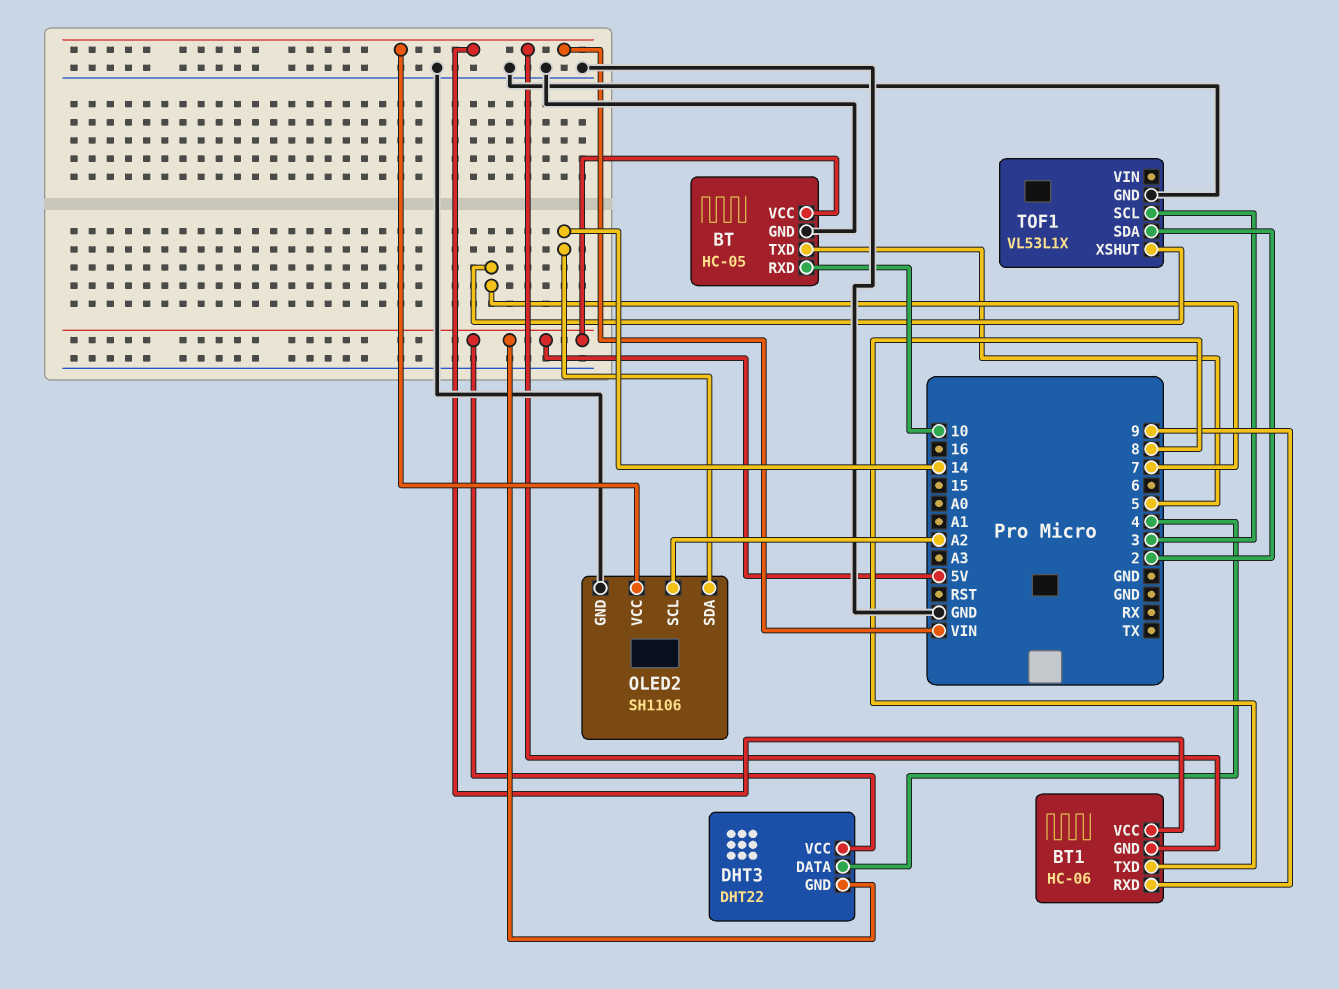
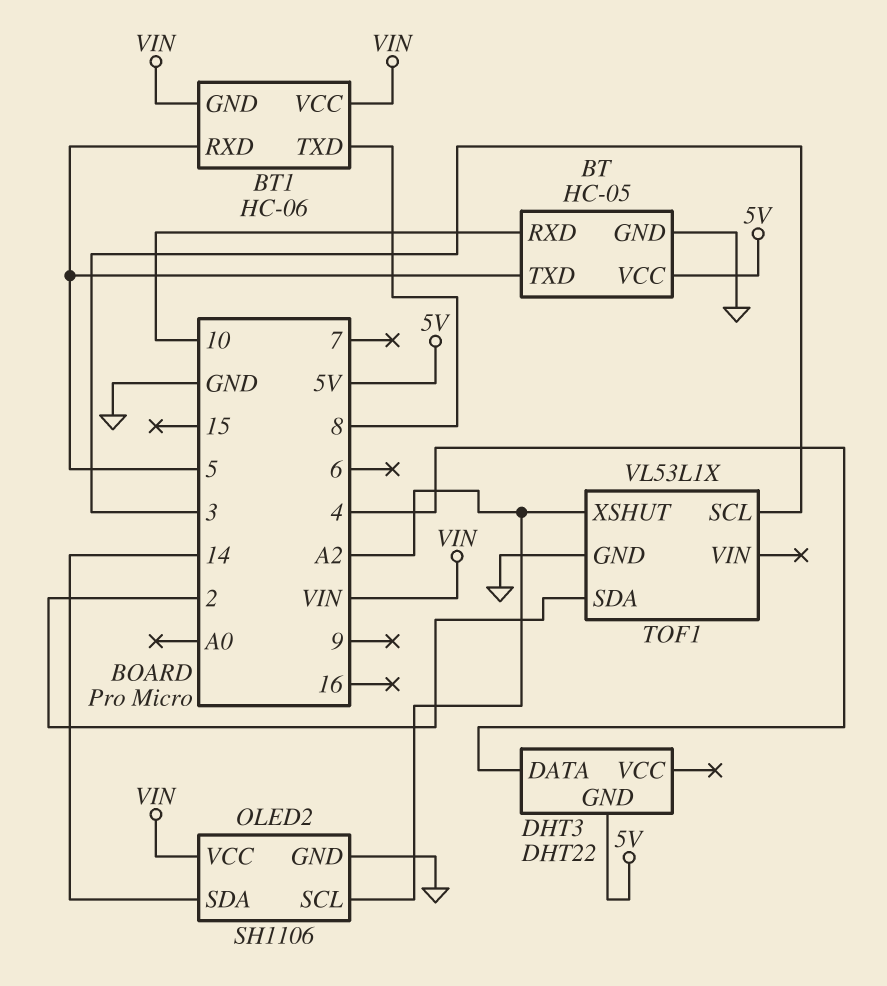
BT1 pin RXD: 9 -> 5
DHT3 pin VCC: 5V -> none
TOF1 pin XSHUT: 7 -> A2

